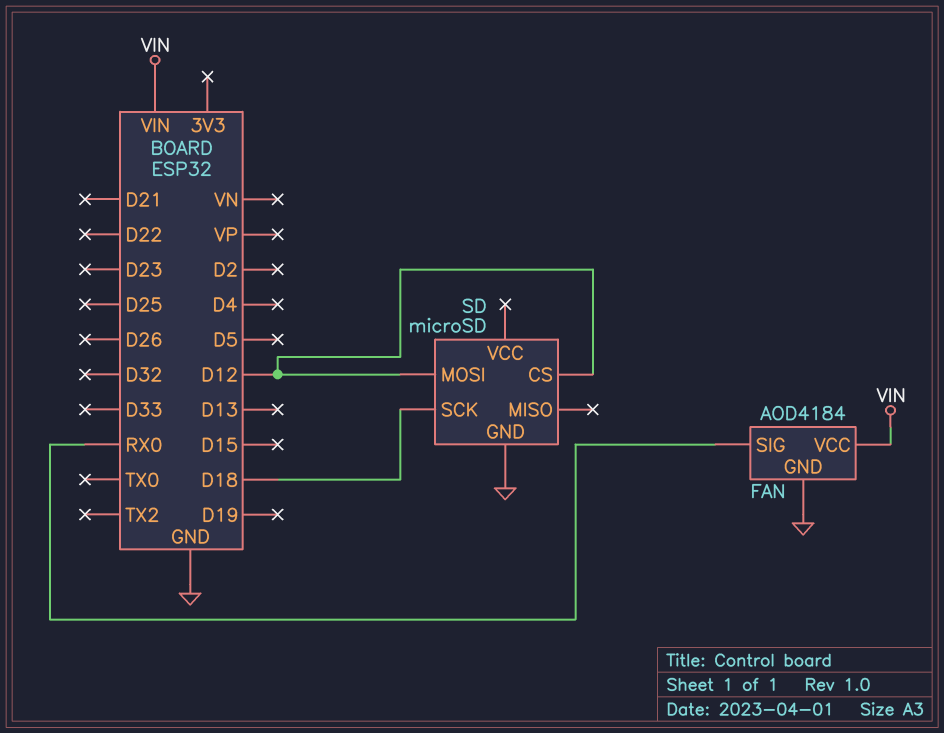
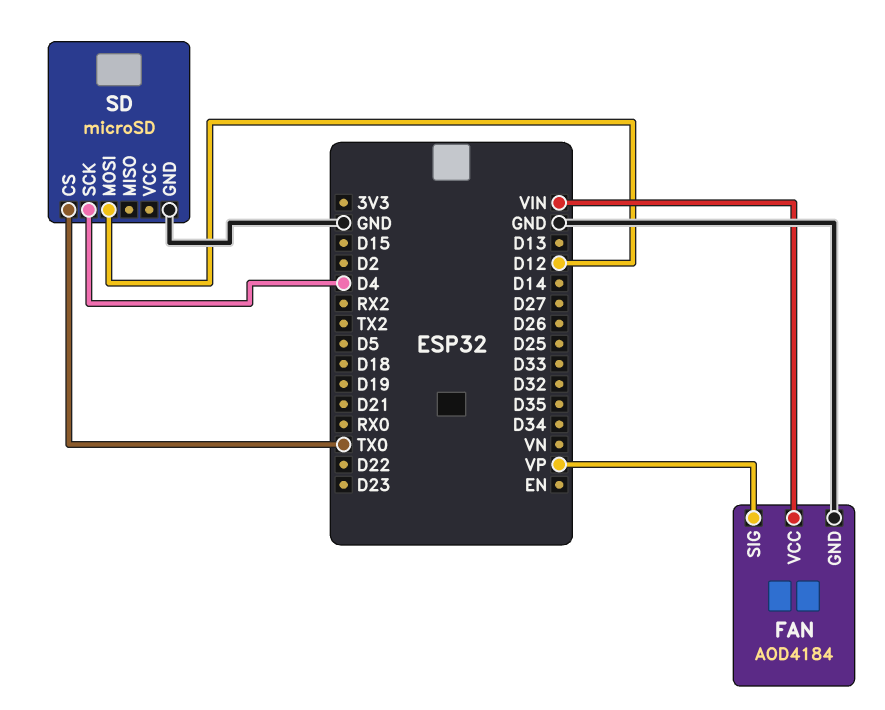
FAN pin SIG: RX0 -> VP
SD pin CS: D12 -> TX0
SD pin SCK: D18 -> D4

